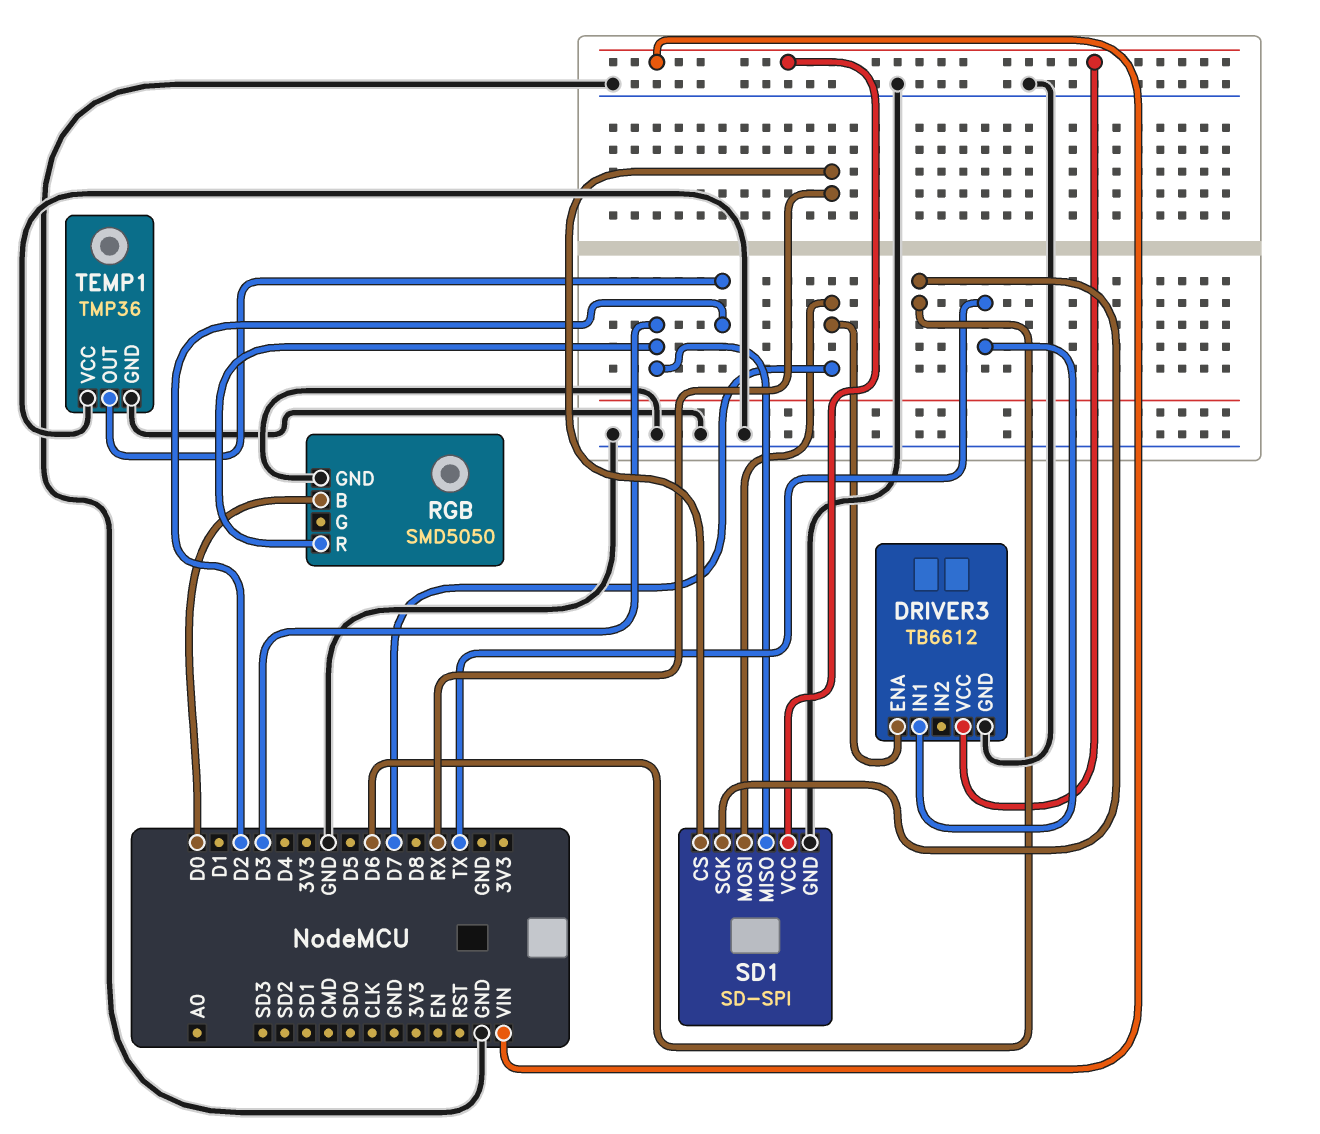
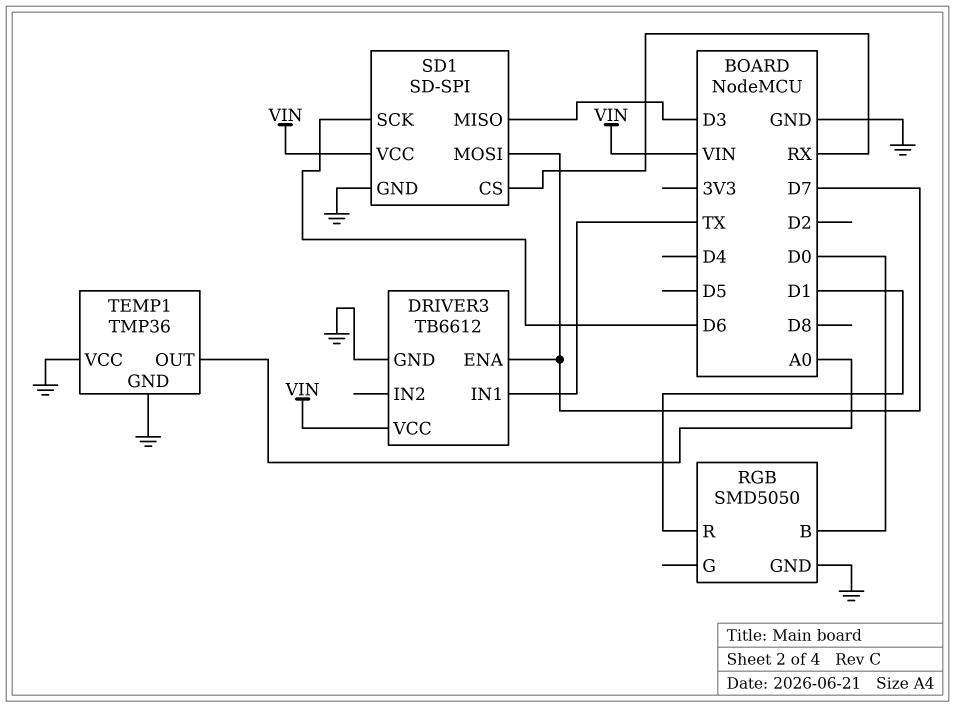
RGB pin R: D3 -> D1
TEMP1 pin OUT: D2 -> A0

